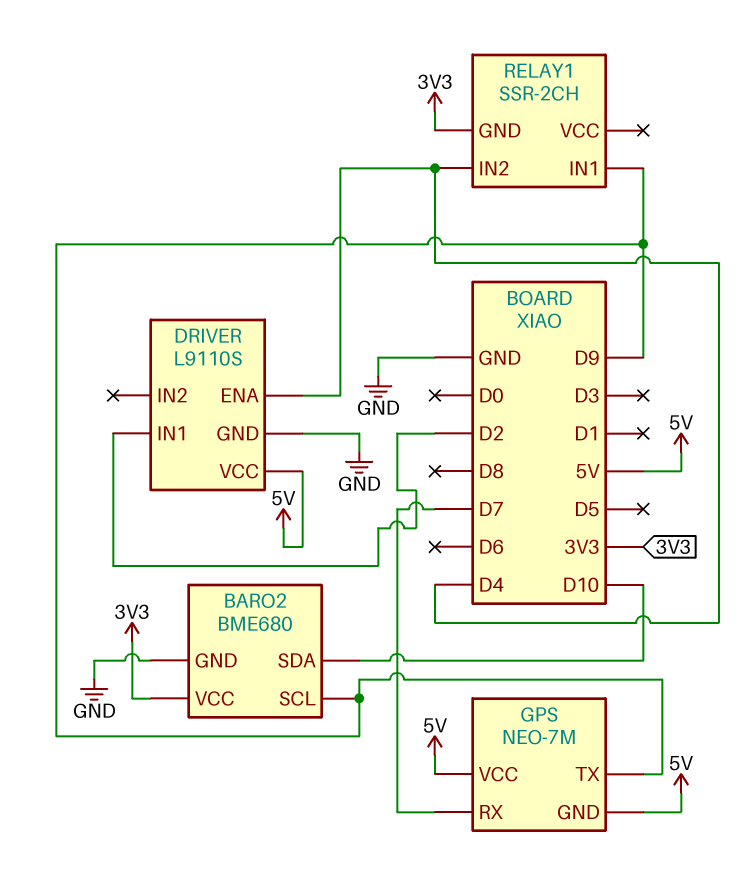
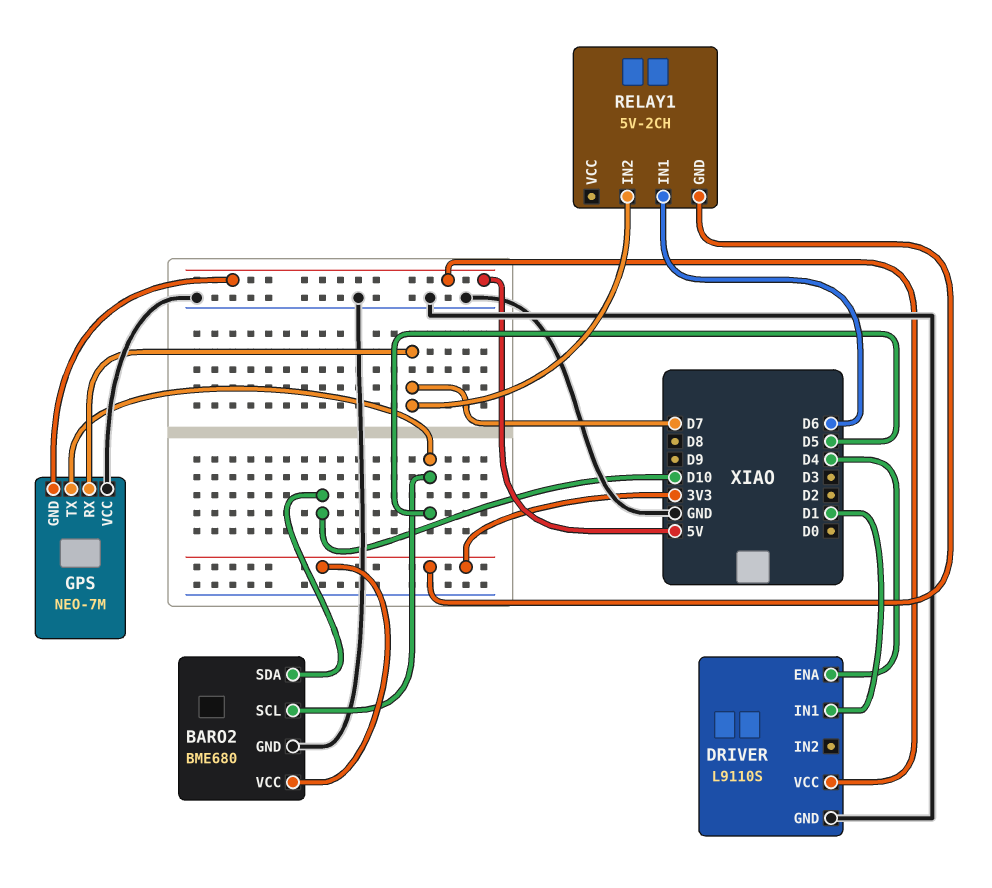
BARO2 pin SCL: D9 -> D5
DRIVER pin IN1: D2 -> D1
GPS pin TX: D9 -> D5
GPS pin VCC: 5V -> GND
RELAY1: SSR-2CH -> 5V-2CH
RELAY1 pin IN1: D9 -> D6
RELAY1 pin IN2: D4 -> D7

